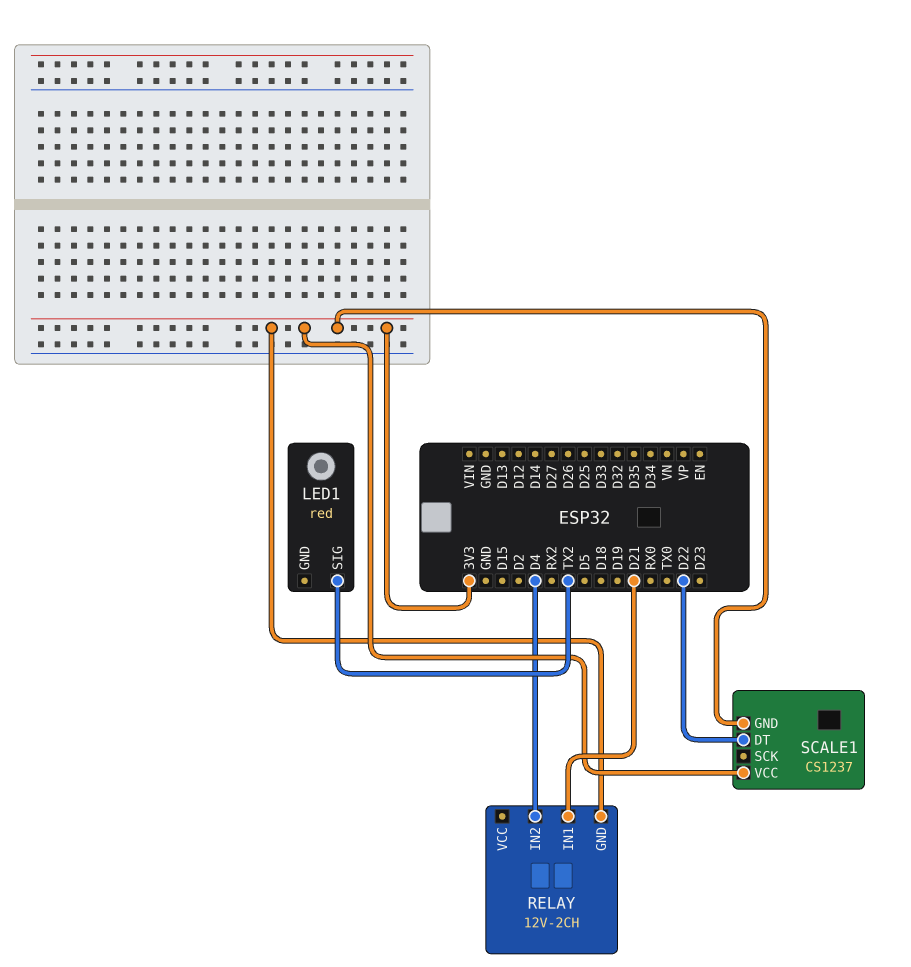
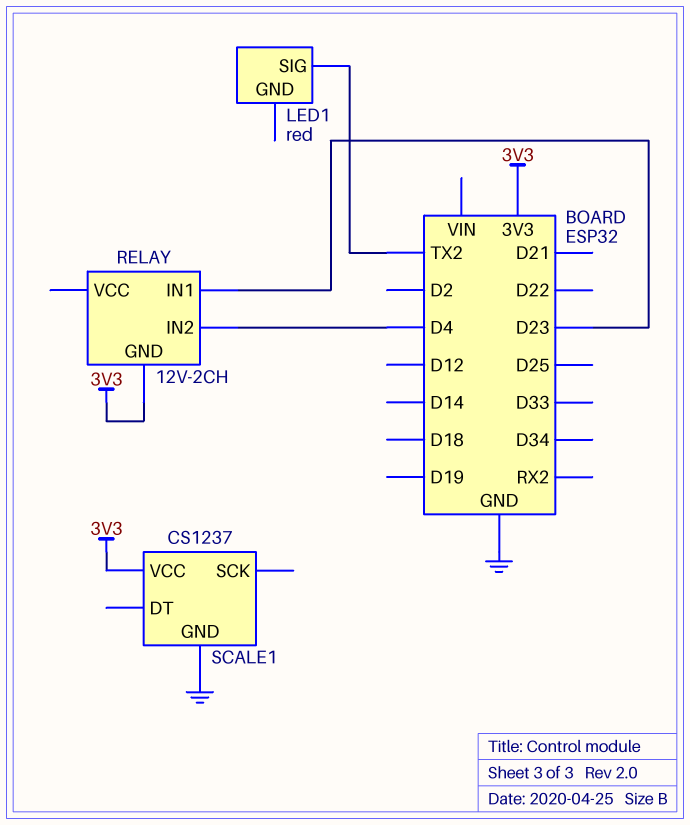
RELAY pin IN1: D21 -> D23
SCALE1 pin DT: D22 -> none
SCALE1 pin GND: 3V3 -> GND

